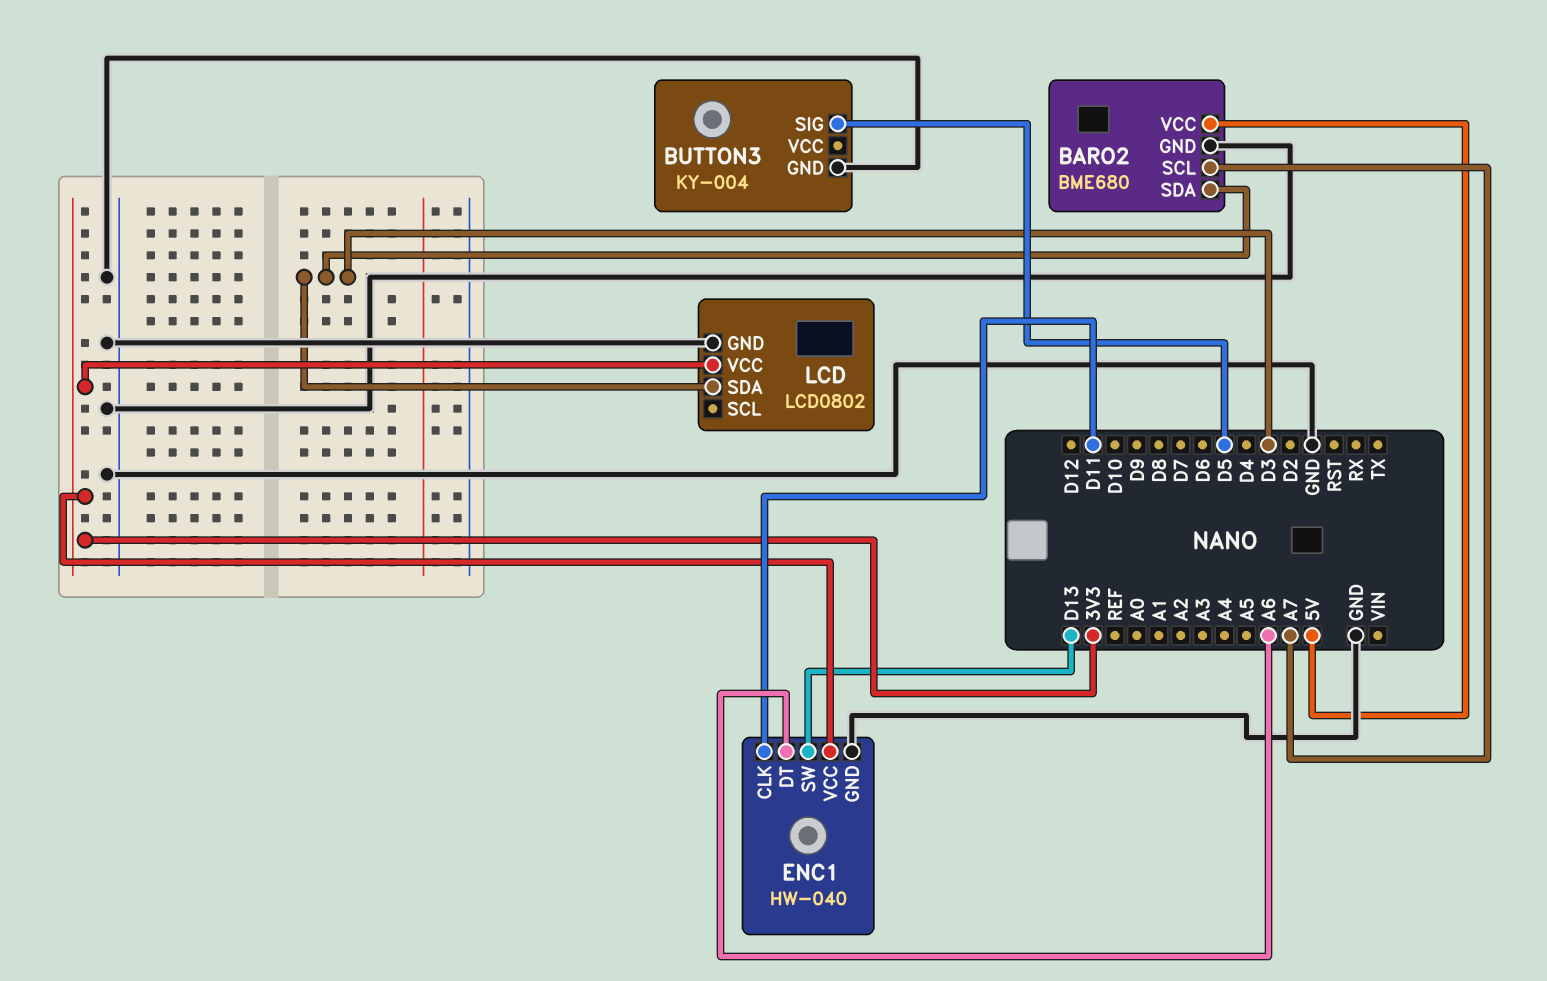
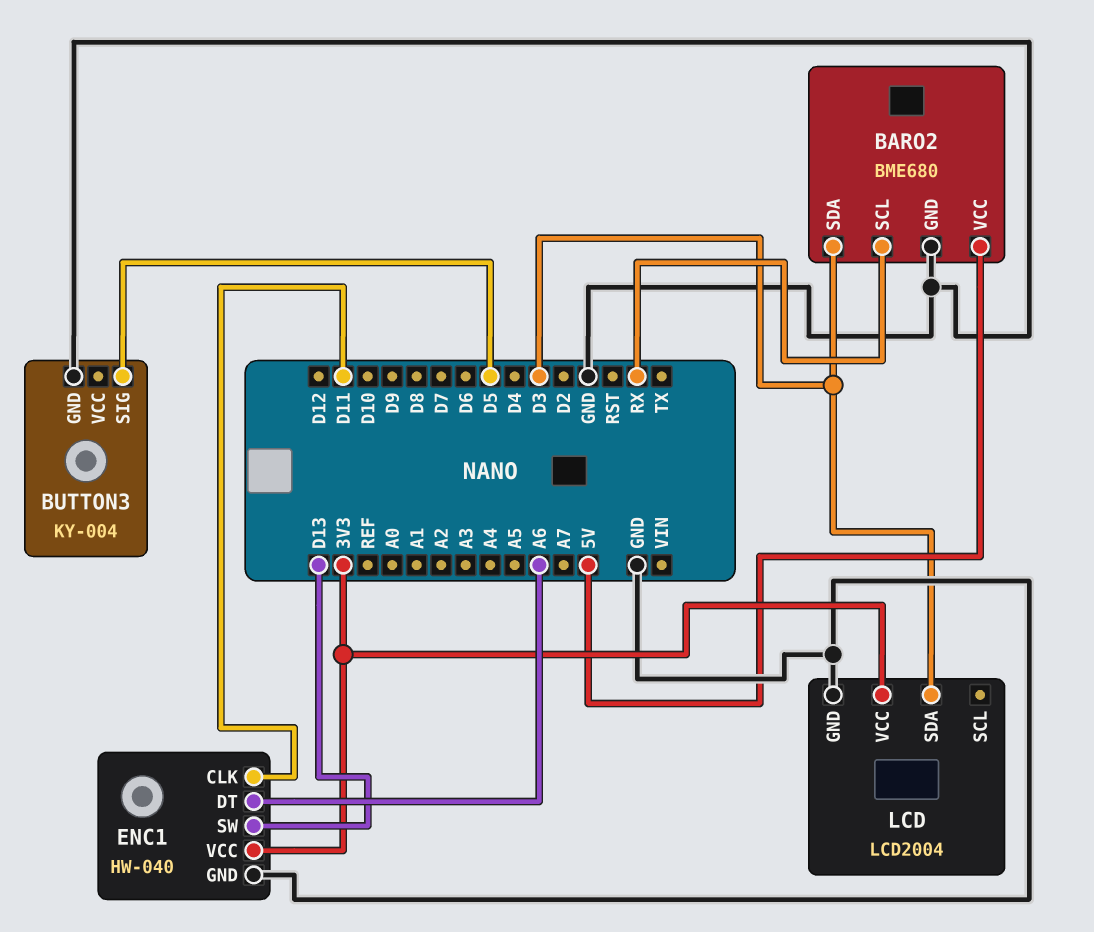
BARO2 pin SCL: A7 -> RX
LCD: LCD0802 -> LCD2004

